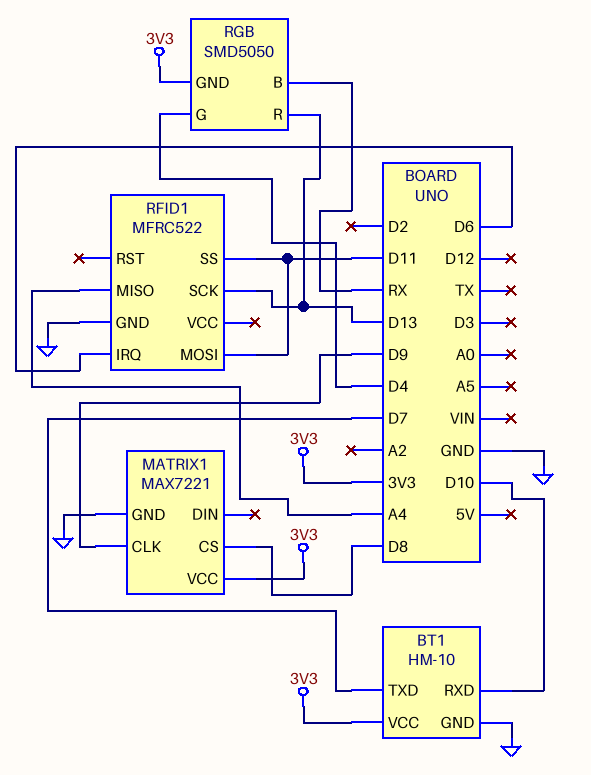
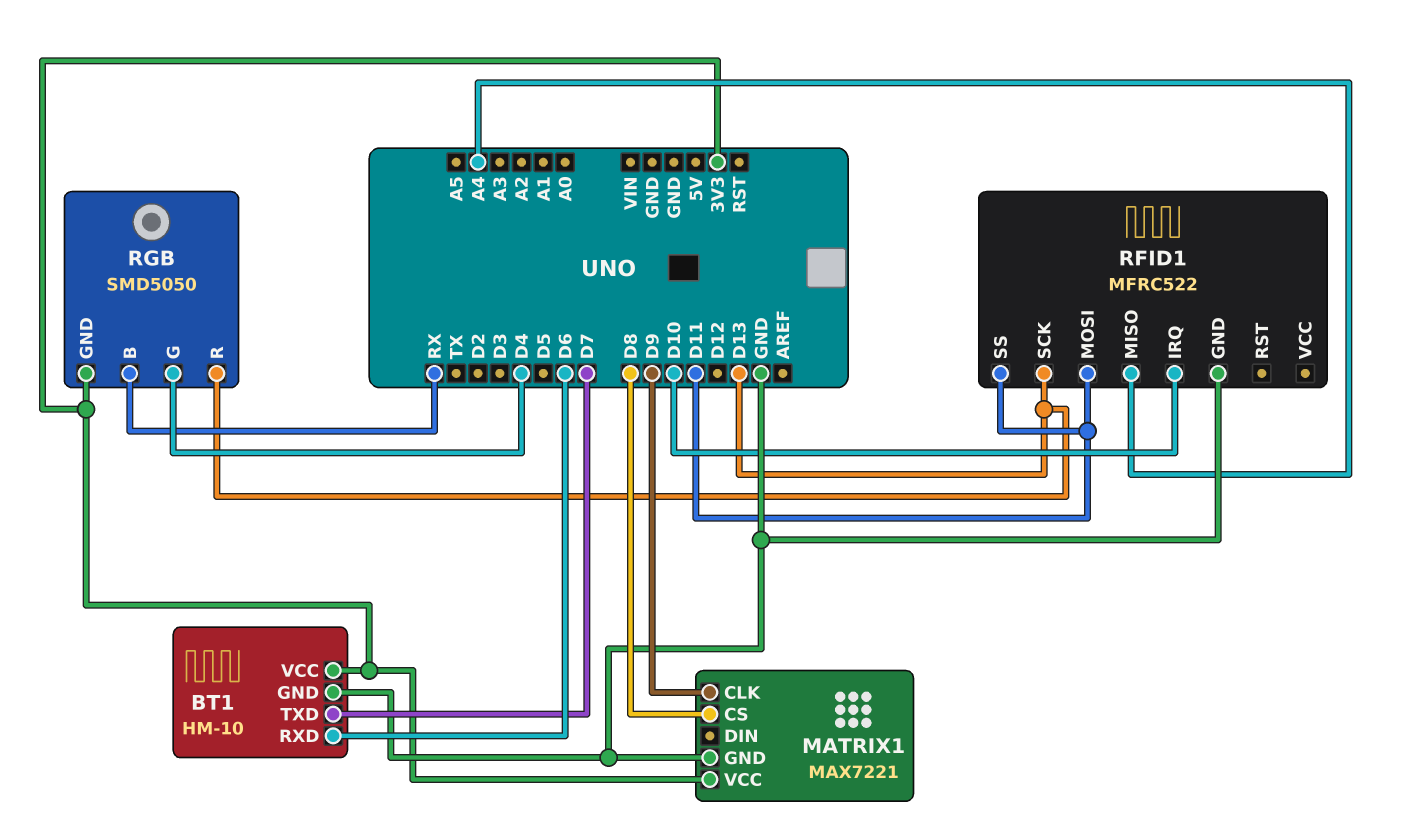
BT1 pin RXD: D10 -> D6
RFID1 pin IRQ: D6 -> D10

